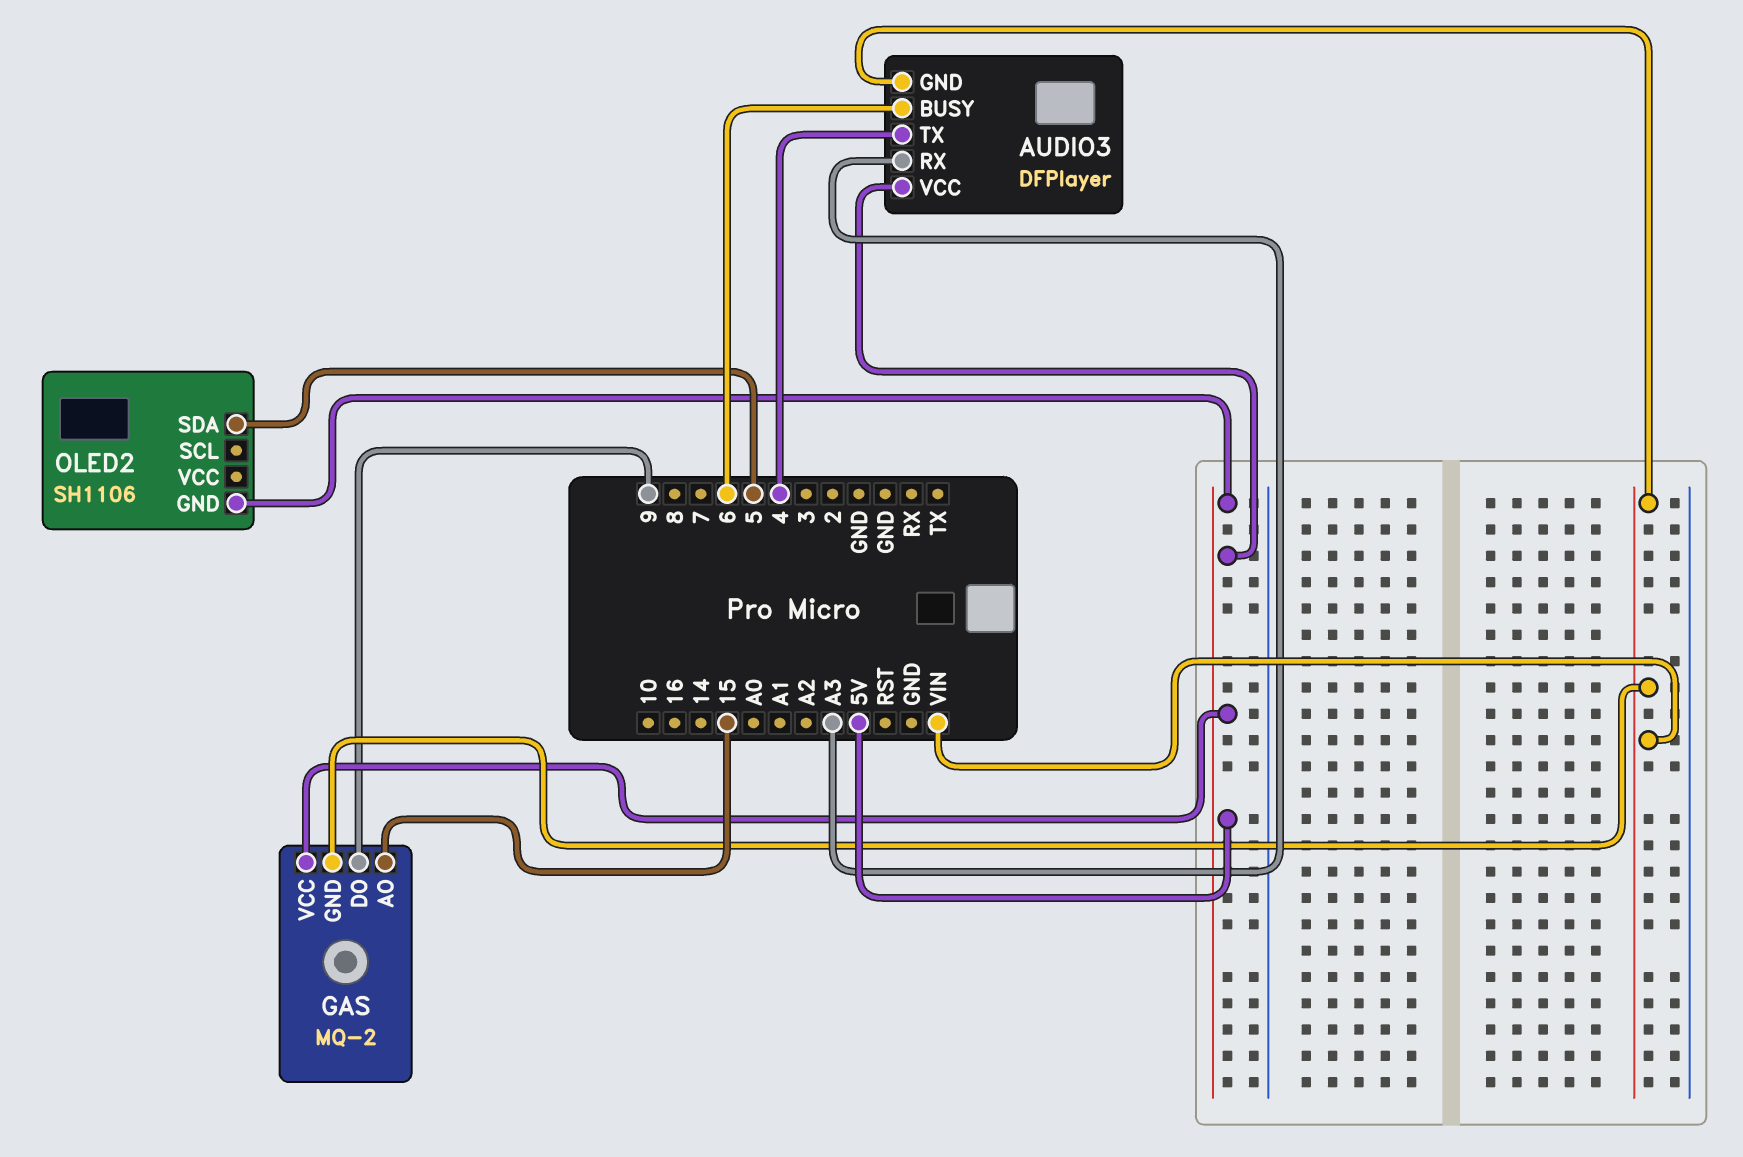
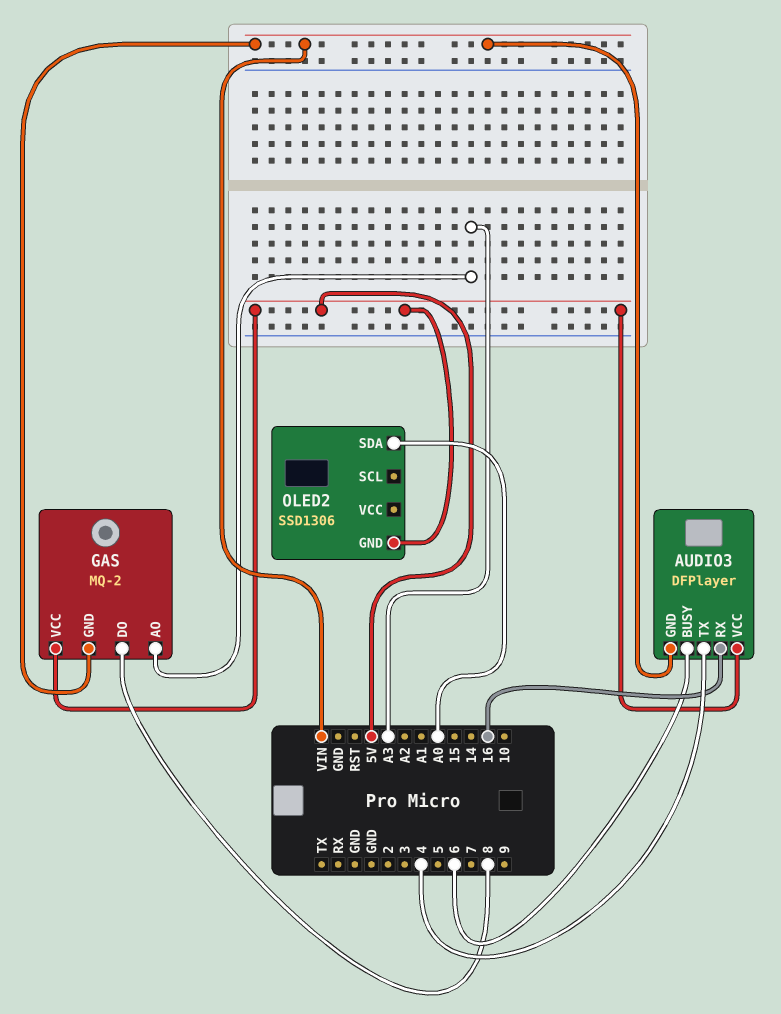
AUDIO3 pin RX: A3 -> 16
GAS pin AO: 15 -> A3
GAS pin DO: 9 -> 8
OLED2: SH1106 -> SSD1306
OLED2 pin SDA: 5 -> A0

